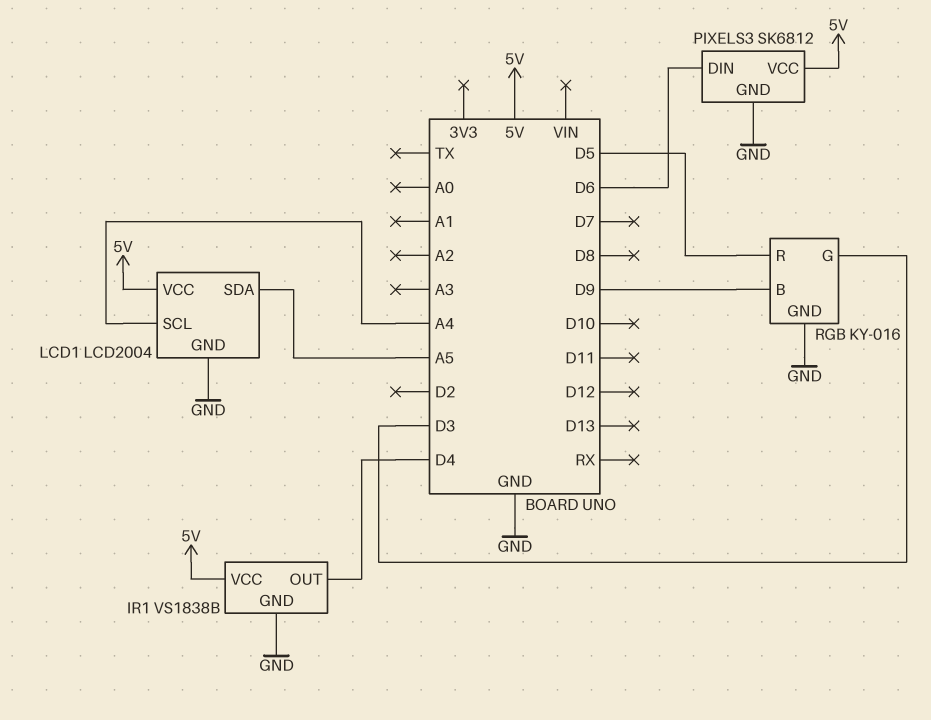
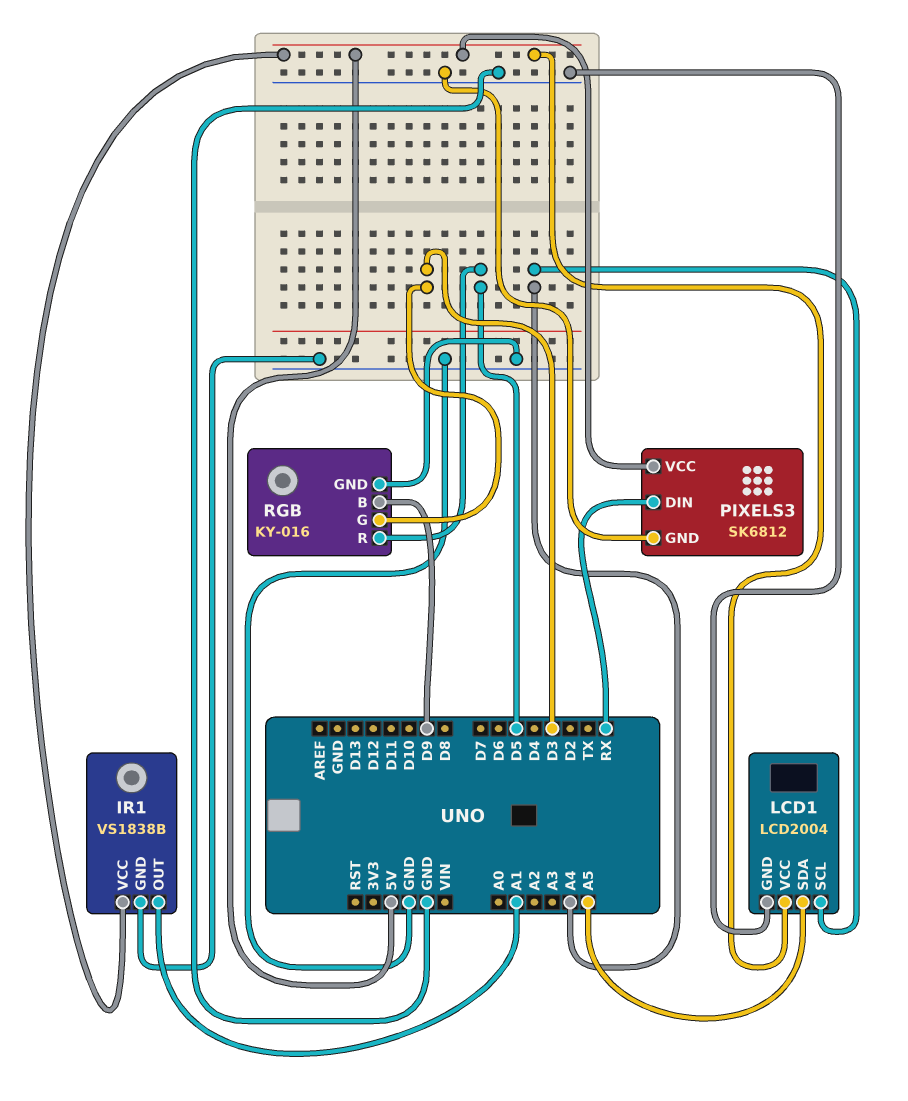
IR1 pin OUT: D4 -> A1
PIXELS3 pin DIN: D6 -> RX

